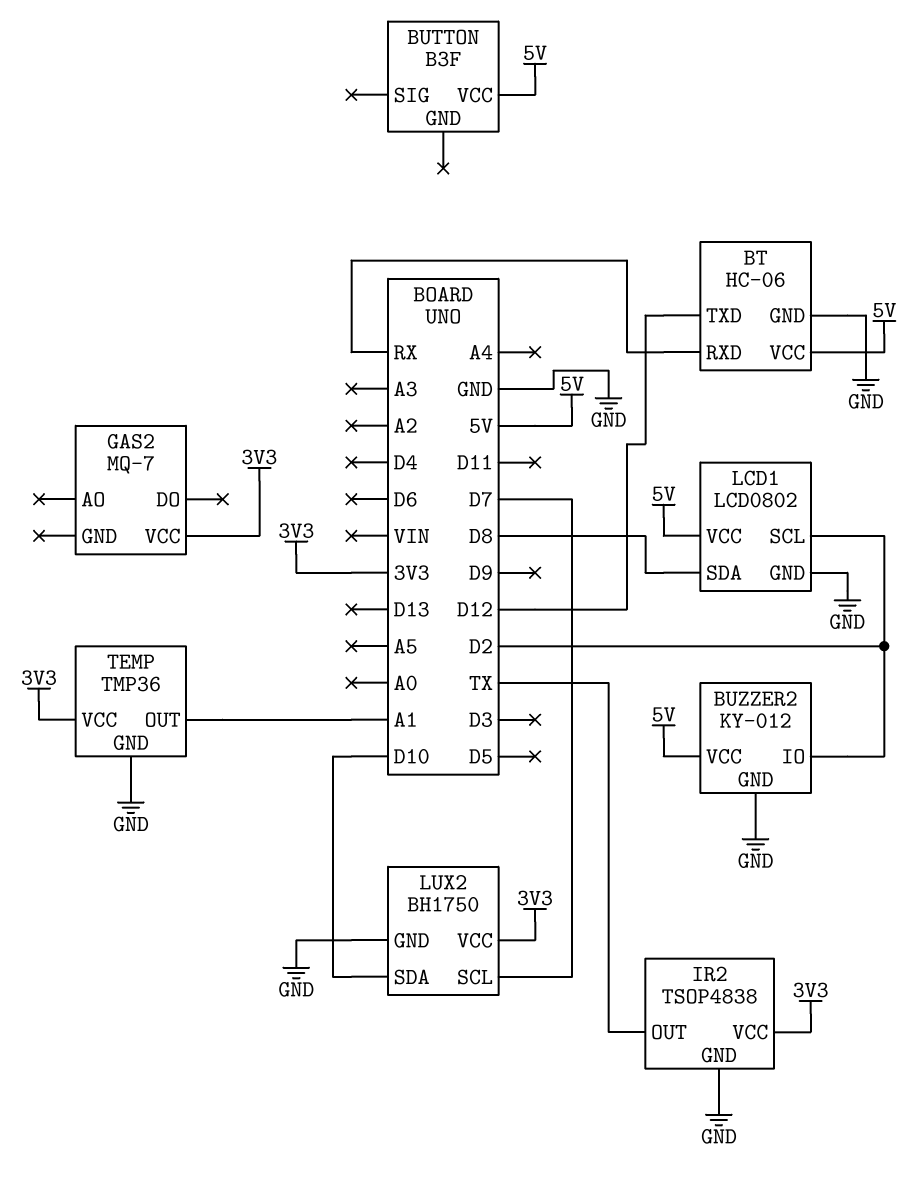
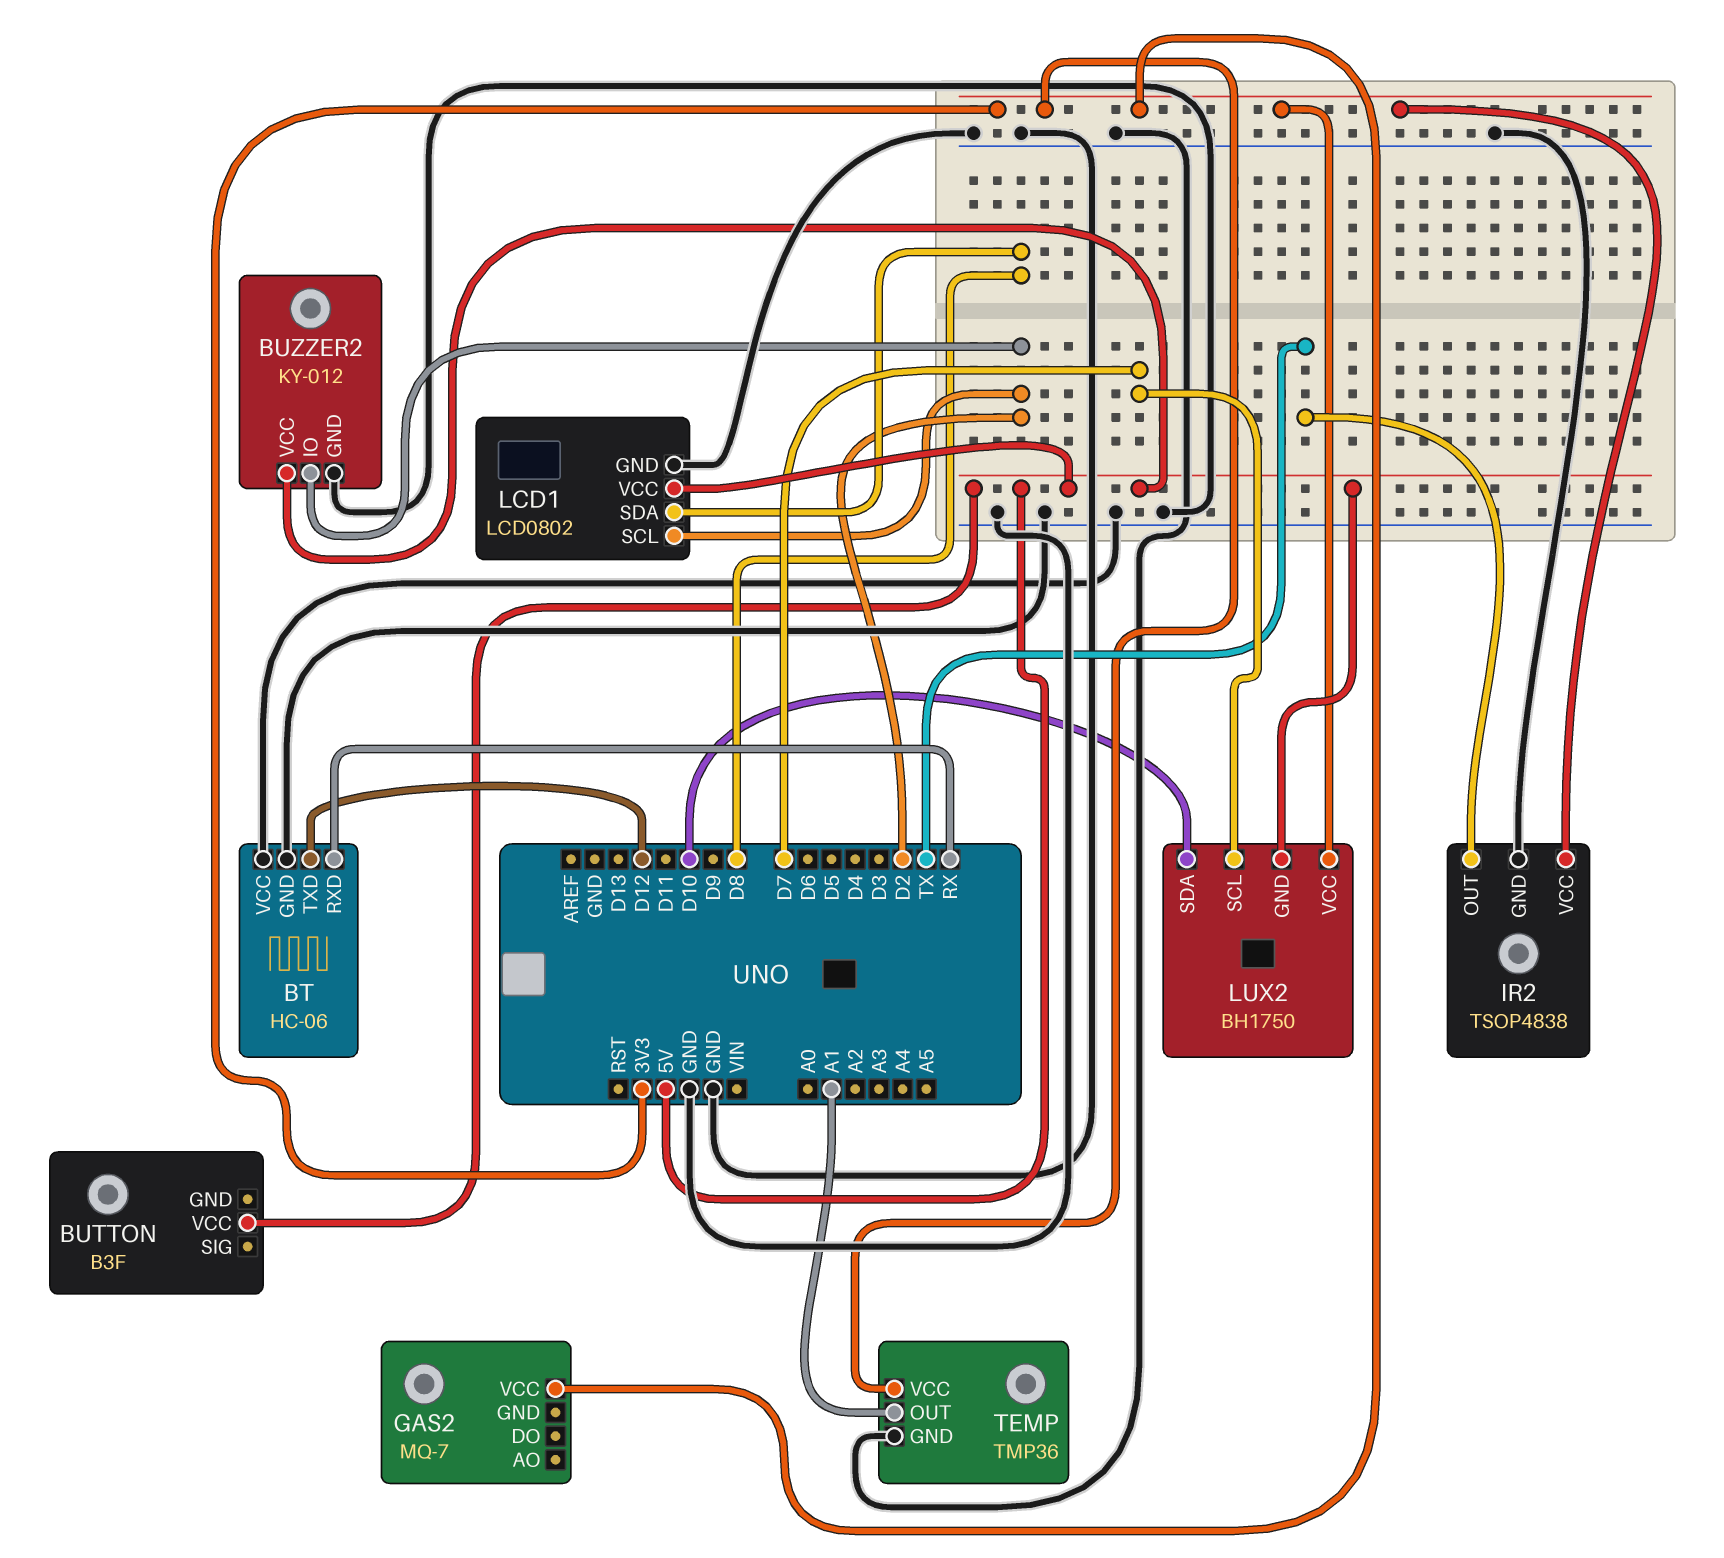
BT pin VCC: 5V -> GND
LUX2 pin GND: GND -> 5V

